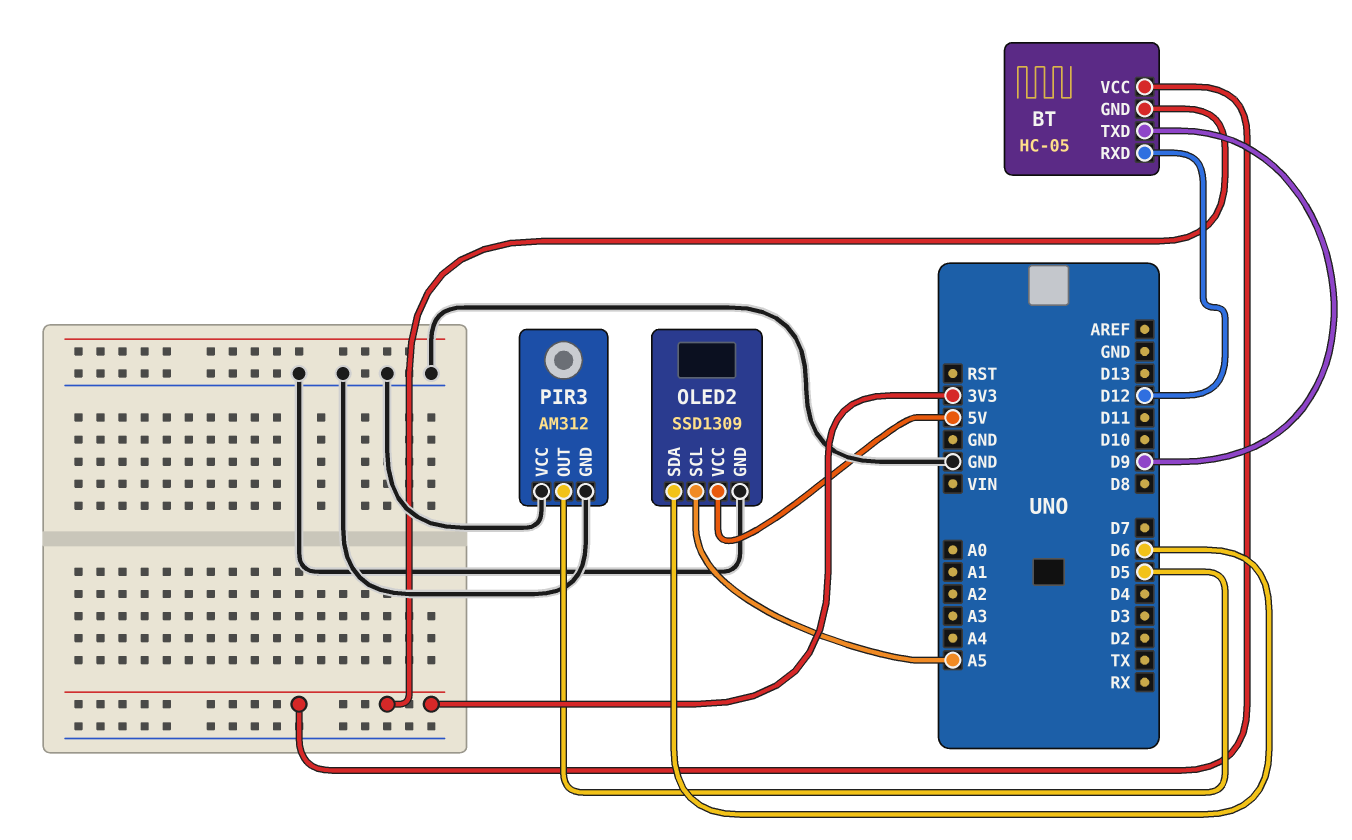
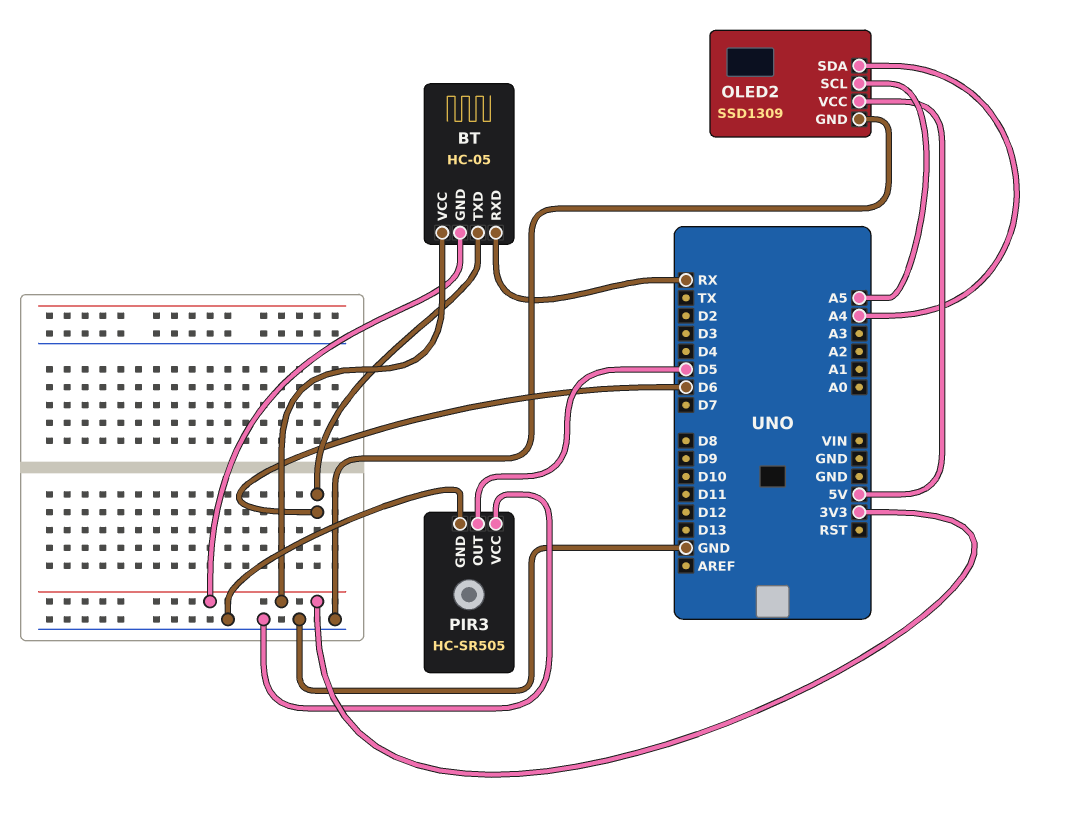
BT pin RXD: D12 -> RX
BT pin TXD: D9 -> D6
OLED2 pin SDA: D6 -> A4
PIR3: AM312 -> HC-SR505

